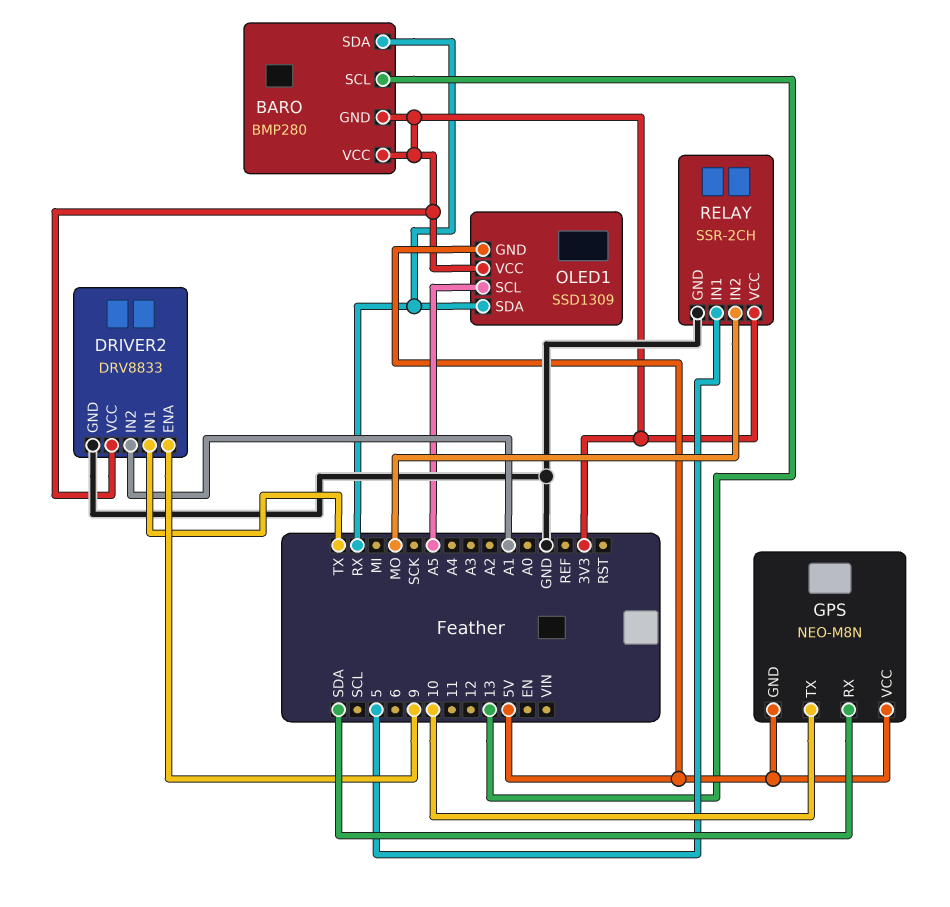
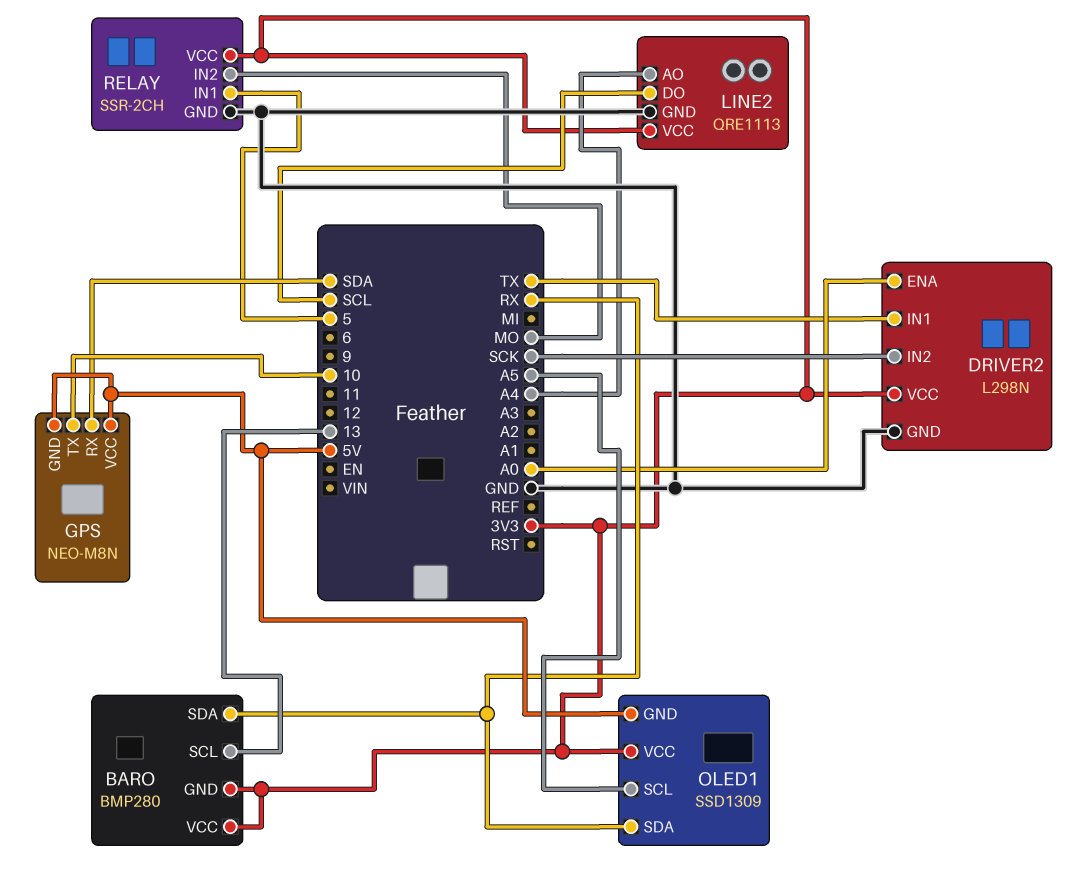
DRIVER2: DRV8833 -> L298N
DRIVER2 pin ENA: 9 -> A0
DRIVER2 pin IN2: A1 -> SCK
LINE2: none -> QRE1113
LINE2 pin AO: none -> A4
LINE2 pin DO: none -> SCL
LINE2 pin GND: none -> GND
LINE2 pin VCC: none -> 3V3

